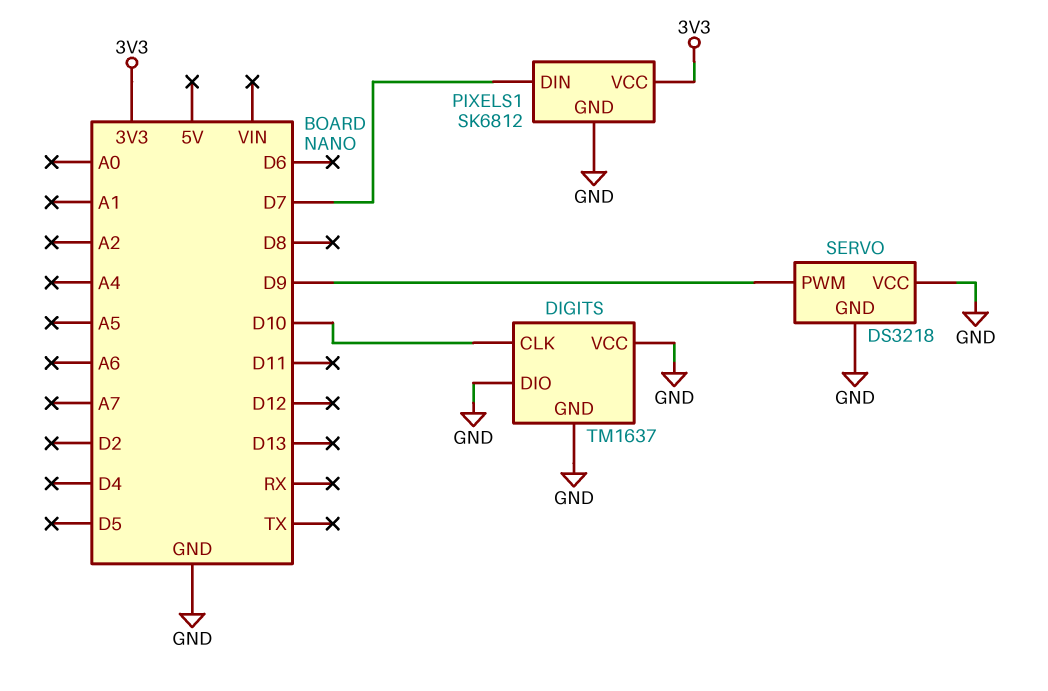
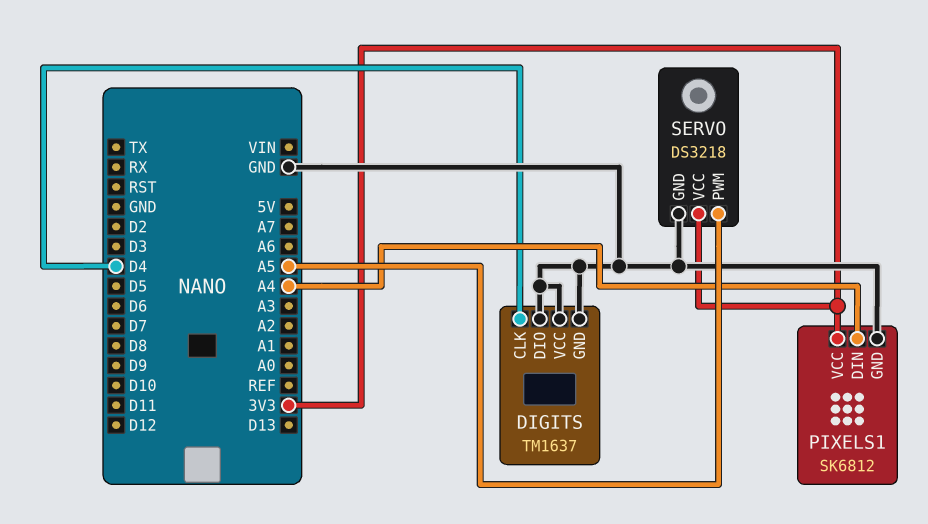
DIGITS pin CLK: D10 -> D4
PIXELS1 pin DIN: D7 -> A4
SERVO pin PWM: D9 -> A5
SERVO pin VCC: GND -> 3V3

